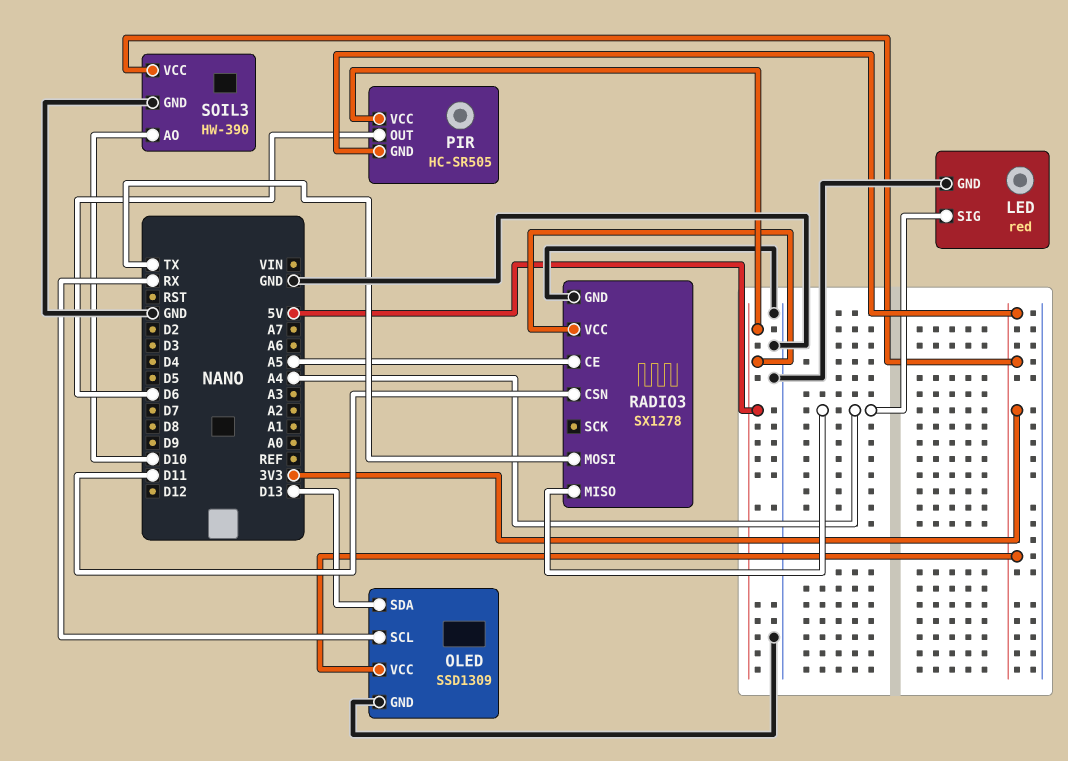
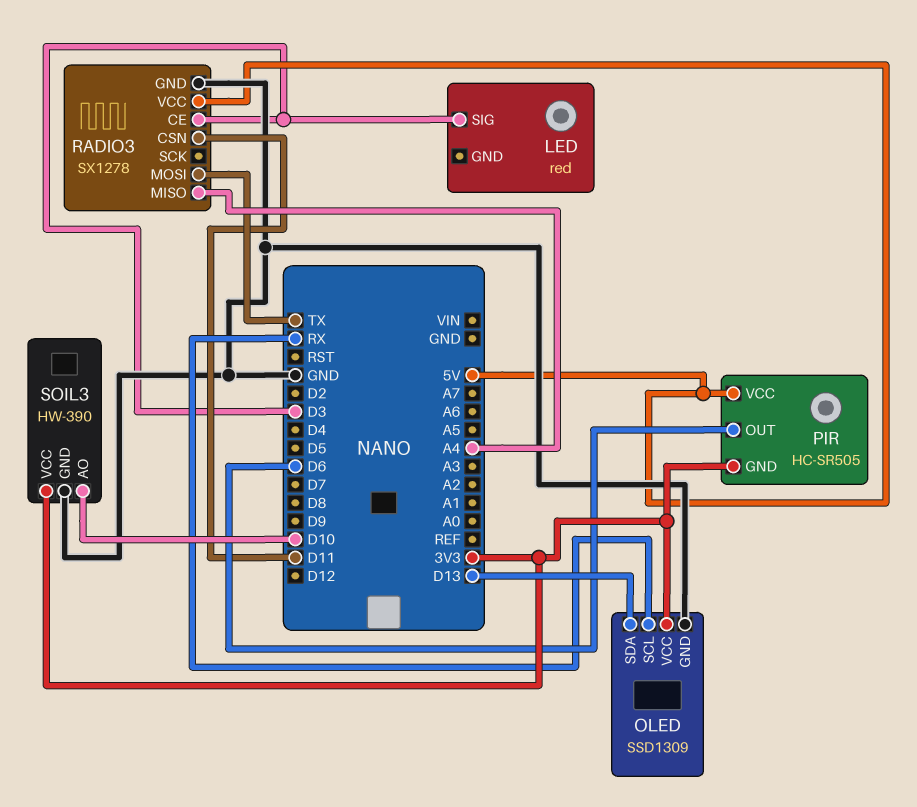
LED pin GND: GND -> none
LED pin SIG: A4 -> D3
RADIO3 pin CE: A5 -> D3

